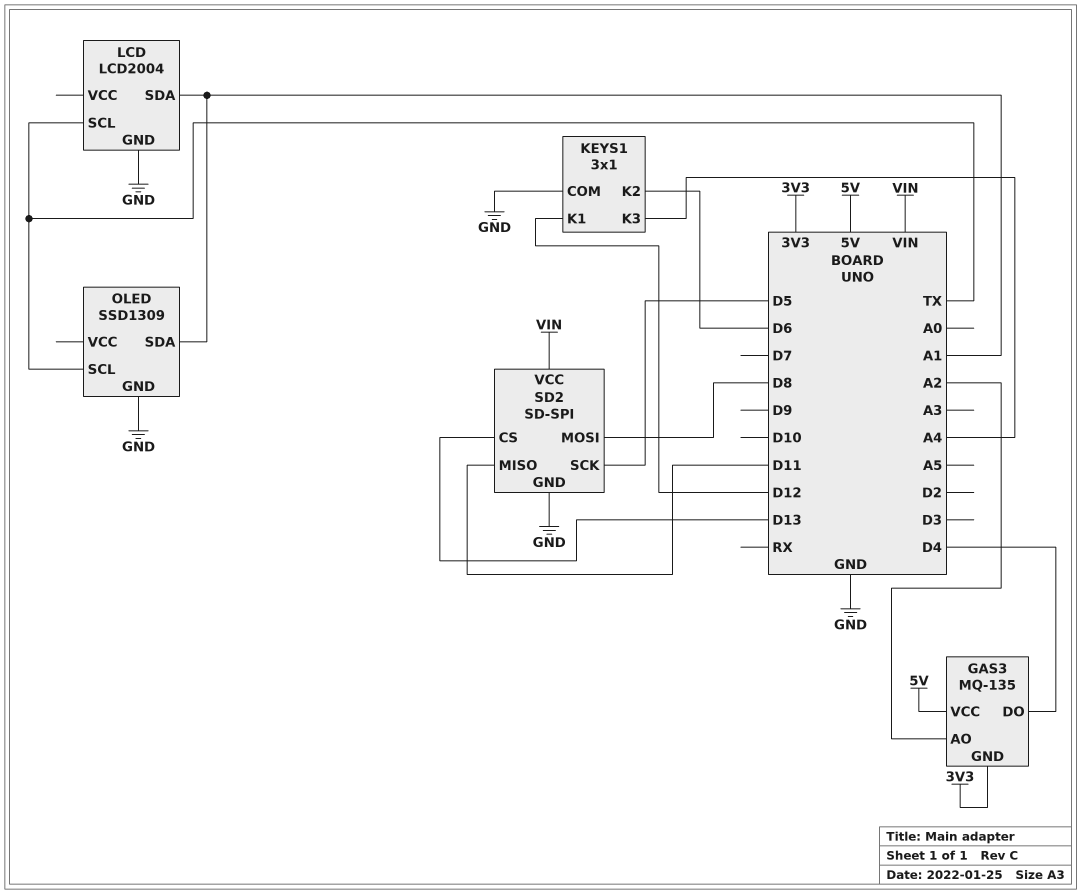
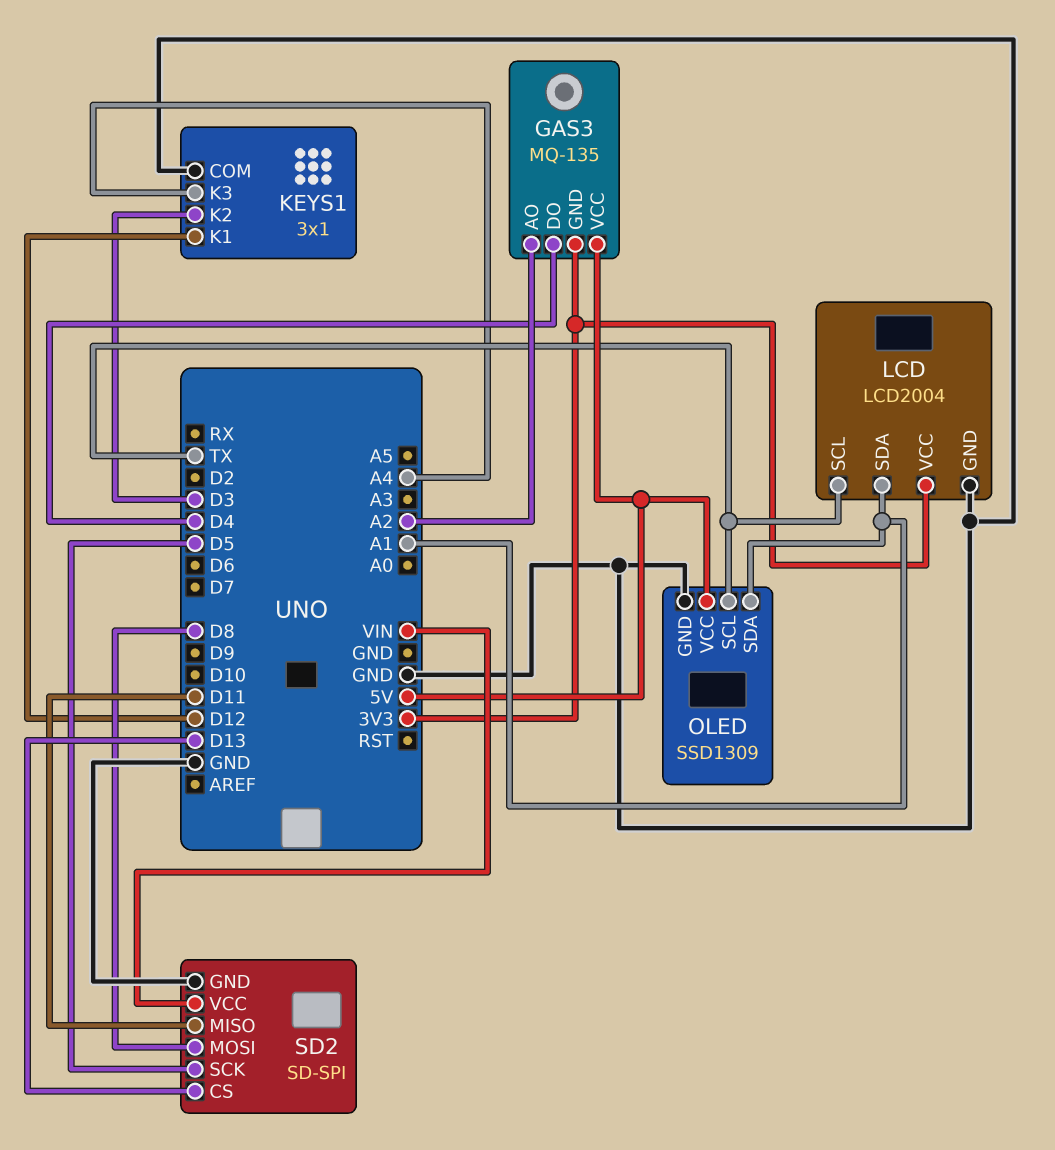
KEYS1 pin K2: D6 -> D3
LCD pin VCC: none -> 3V3
OLED pin VCC: none -> 5V

